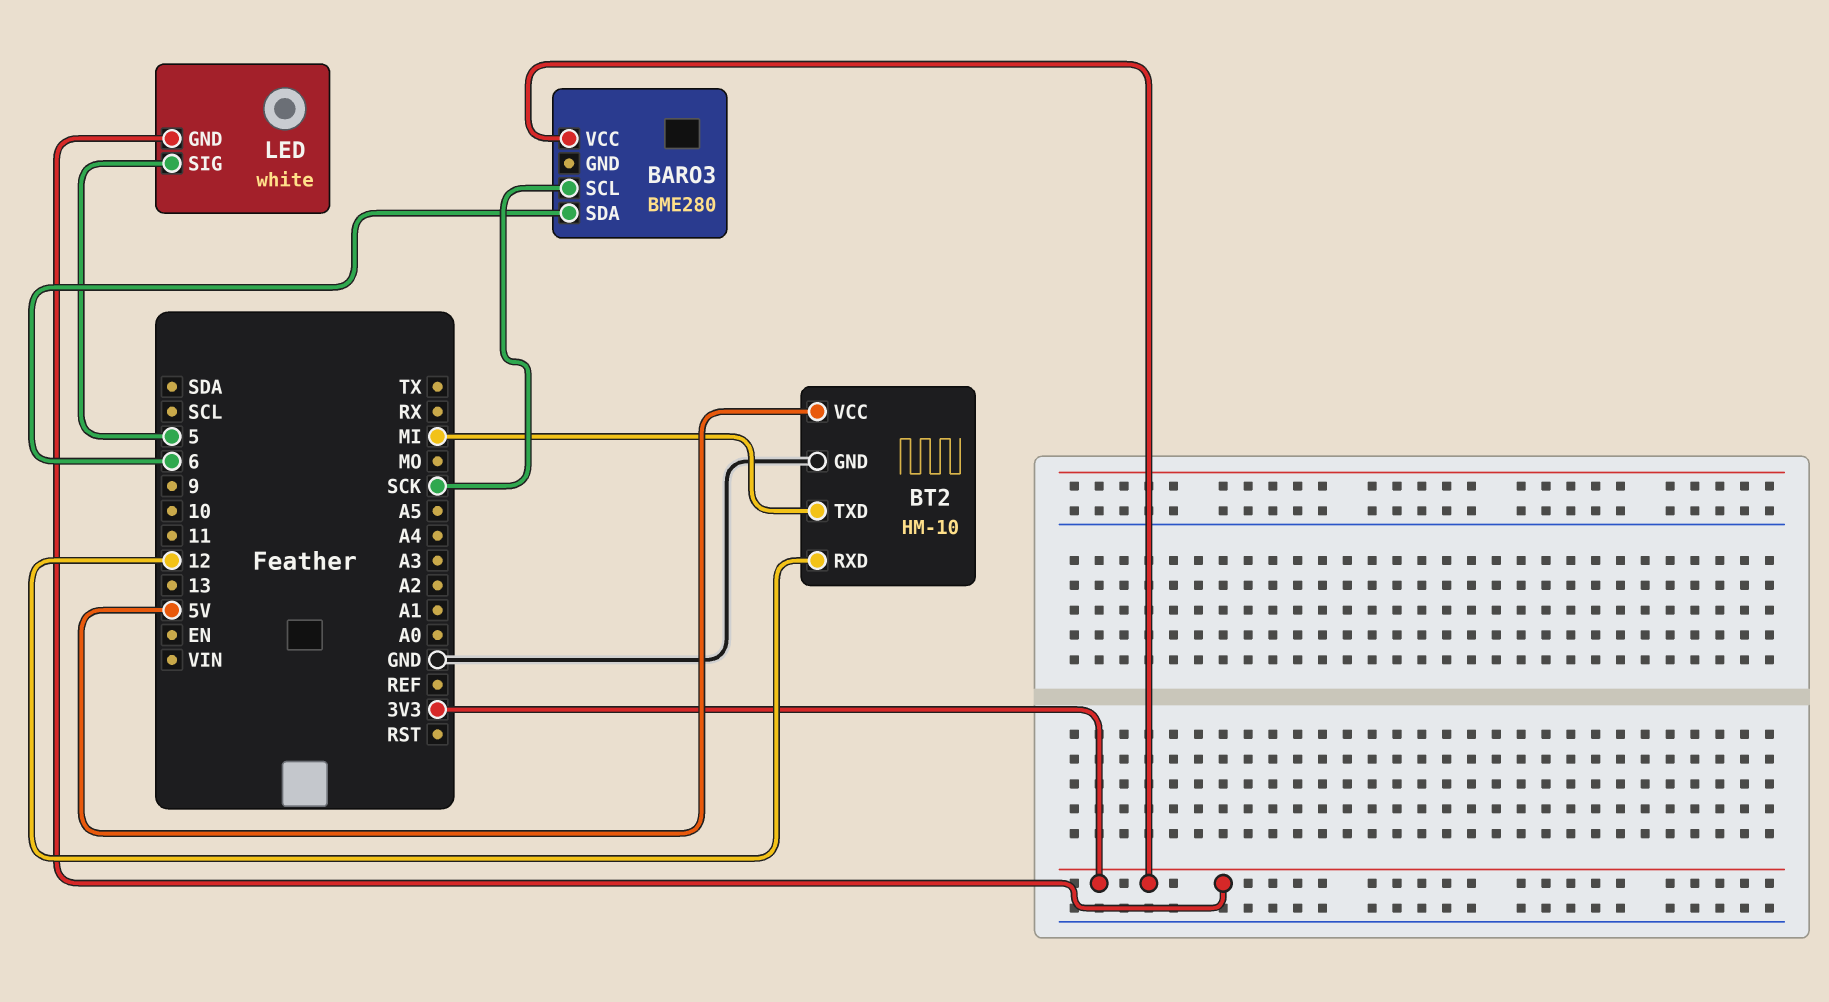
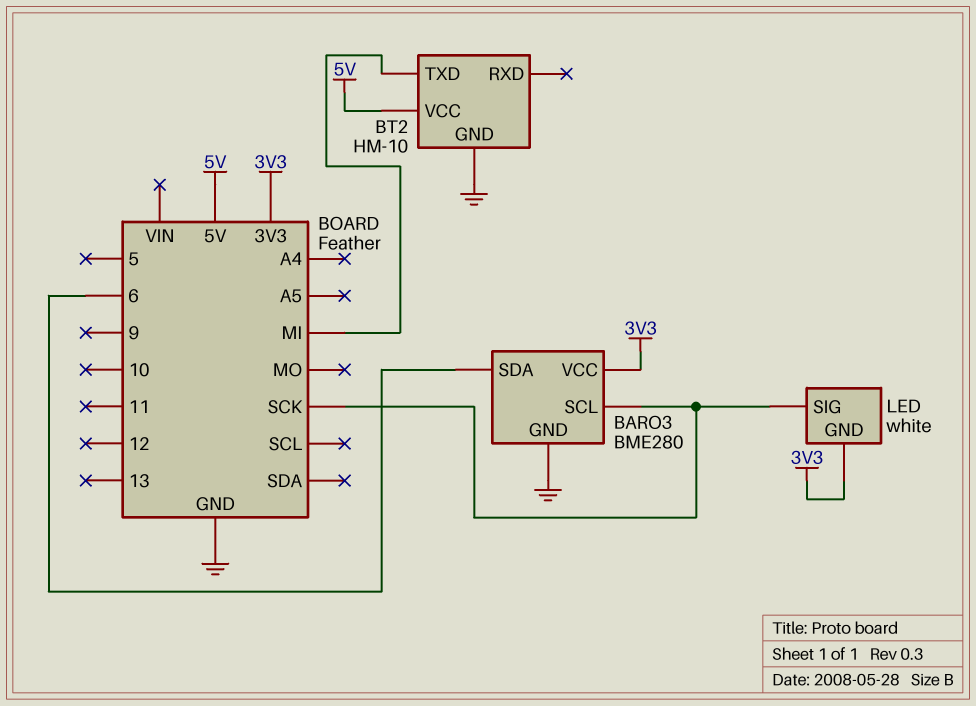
BARO3 pin GND: none -> GND
BT2 pin RXD: 12 -> none
LED pin SIG: 5 -> SCK

